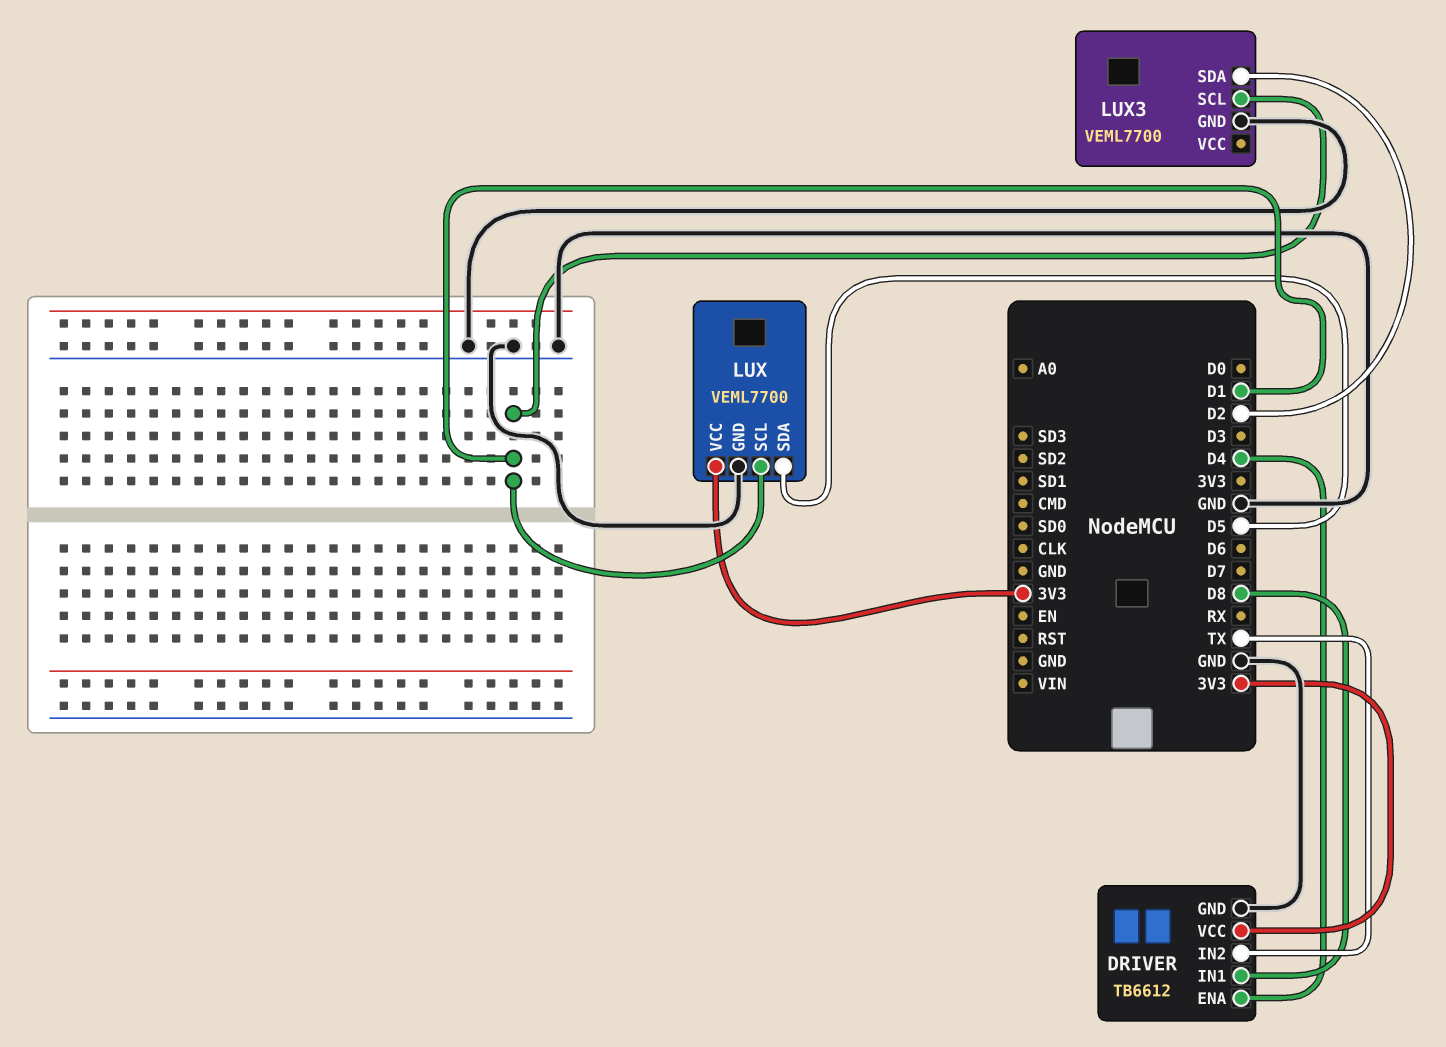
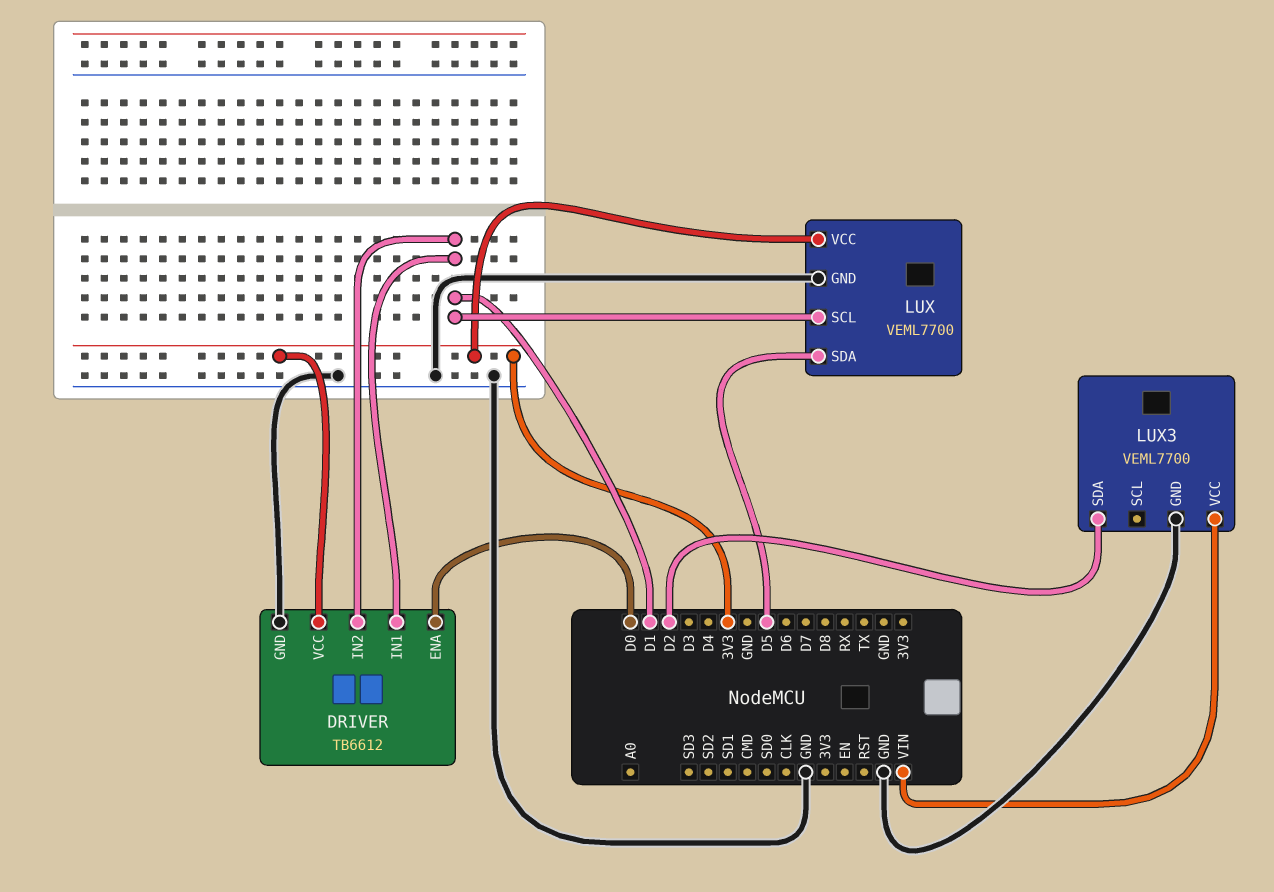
DRIVER pin ENA: D4 -> D0
DRIVER pin IN1: D8 -> D1
DRIVER pin IN2: TX -> D1
LUX3 pin SCL: D1 -> none
LUX3 pin VCC: none -> VIN

